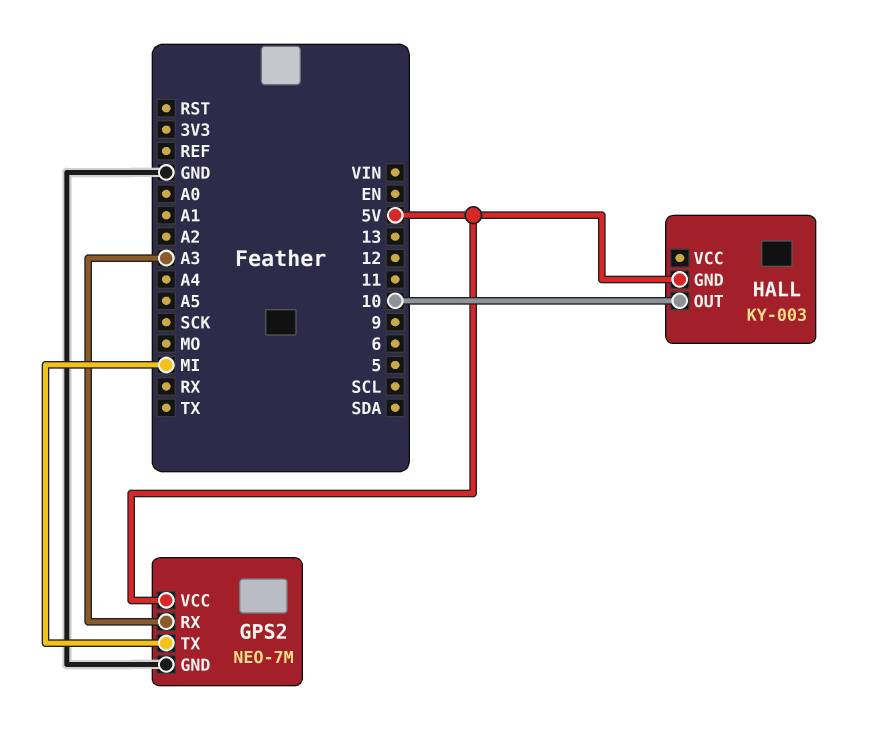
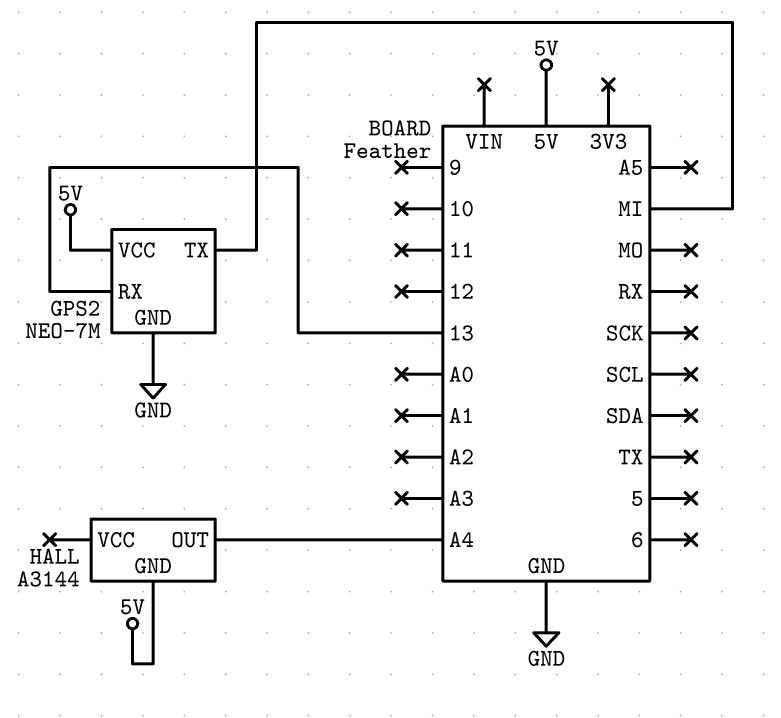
GPS2 pin RX: A3 -> 13
HALL: KY-003 -> A3144
HALL pin OUT: 10 -> A4

